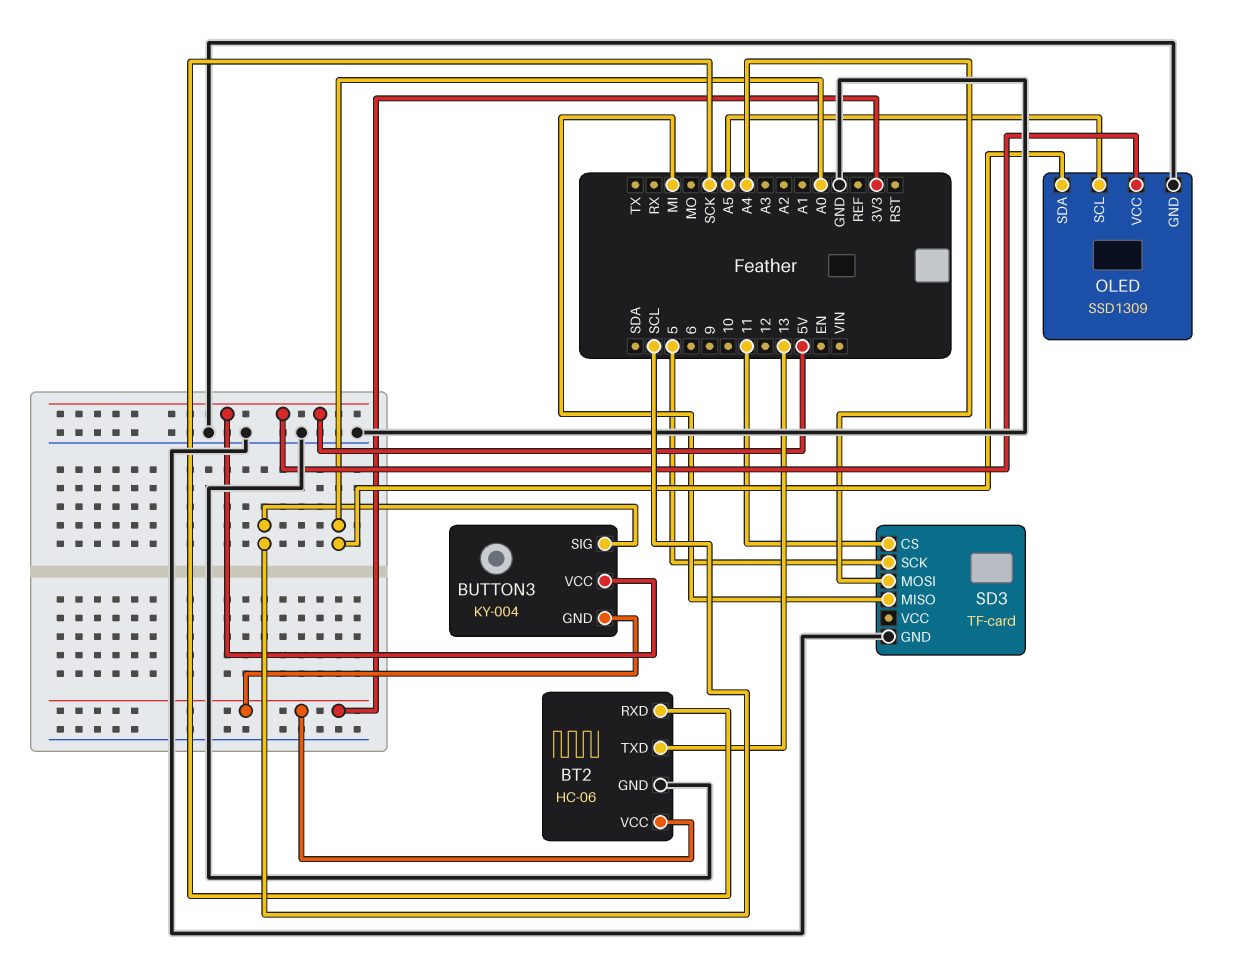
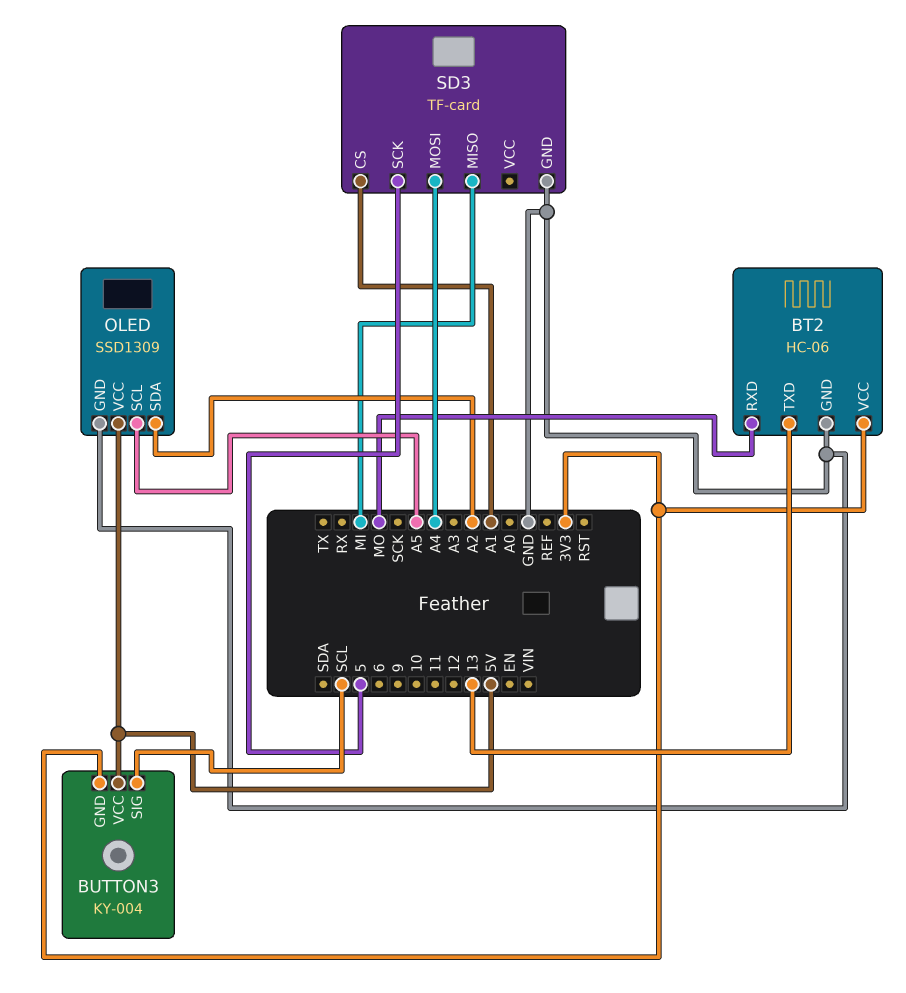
BT2 pin RXD: SCK -> MO
OLED pin SDA: A0 -> A2
SD3 pin CS: 11 -> A1

